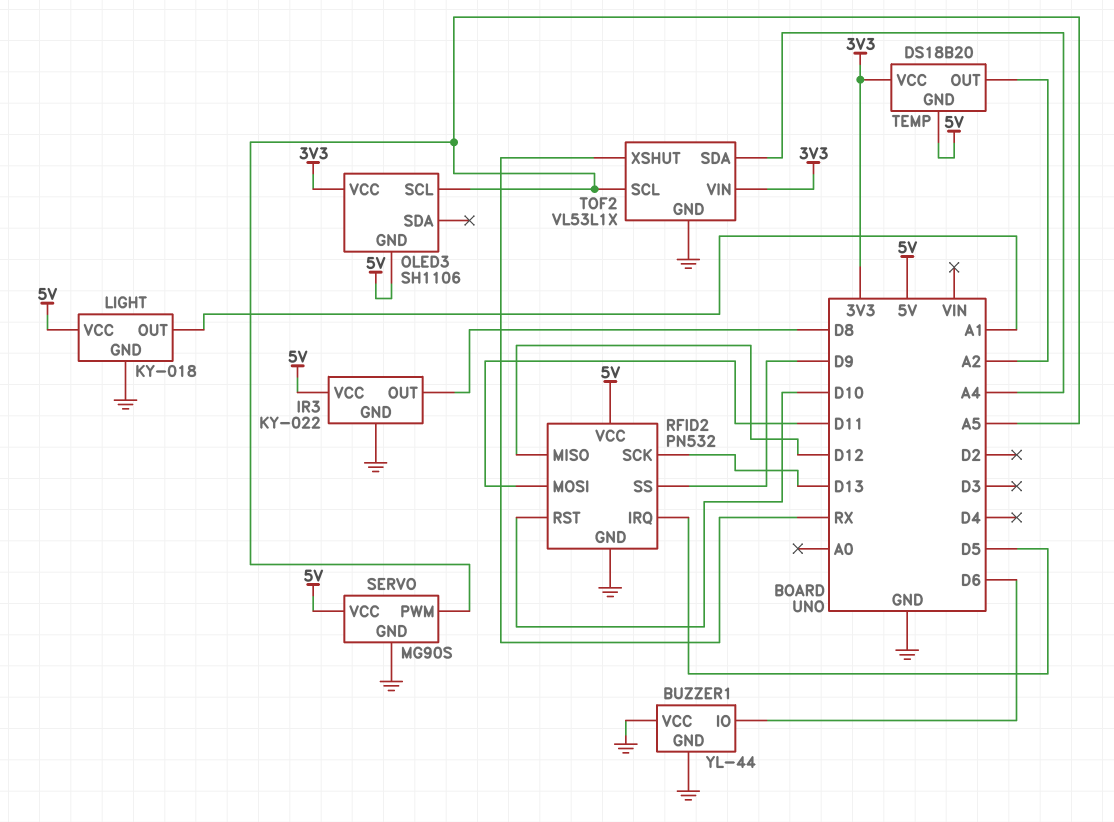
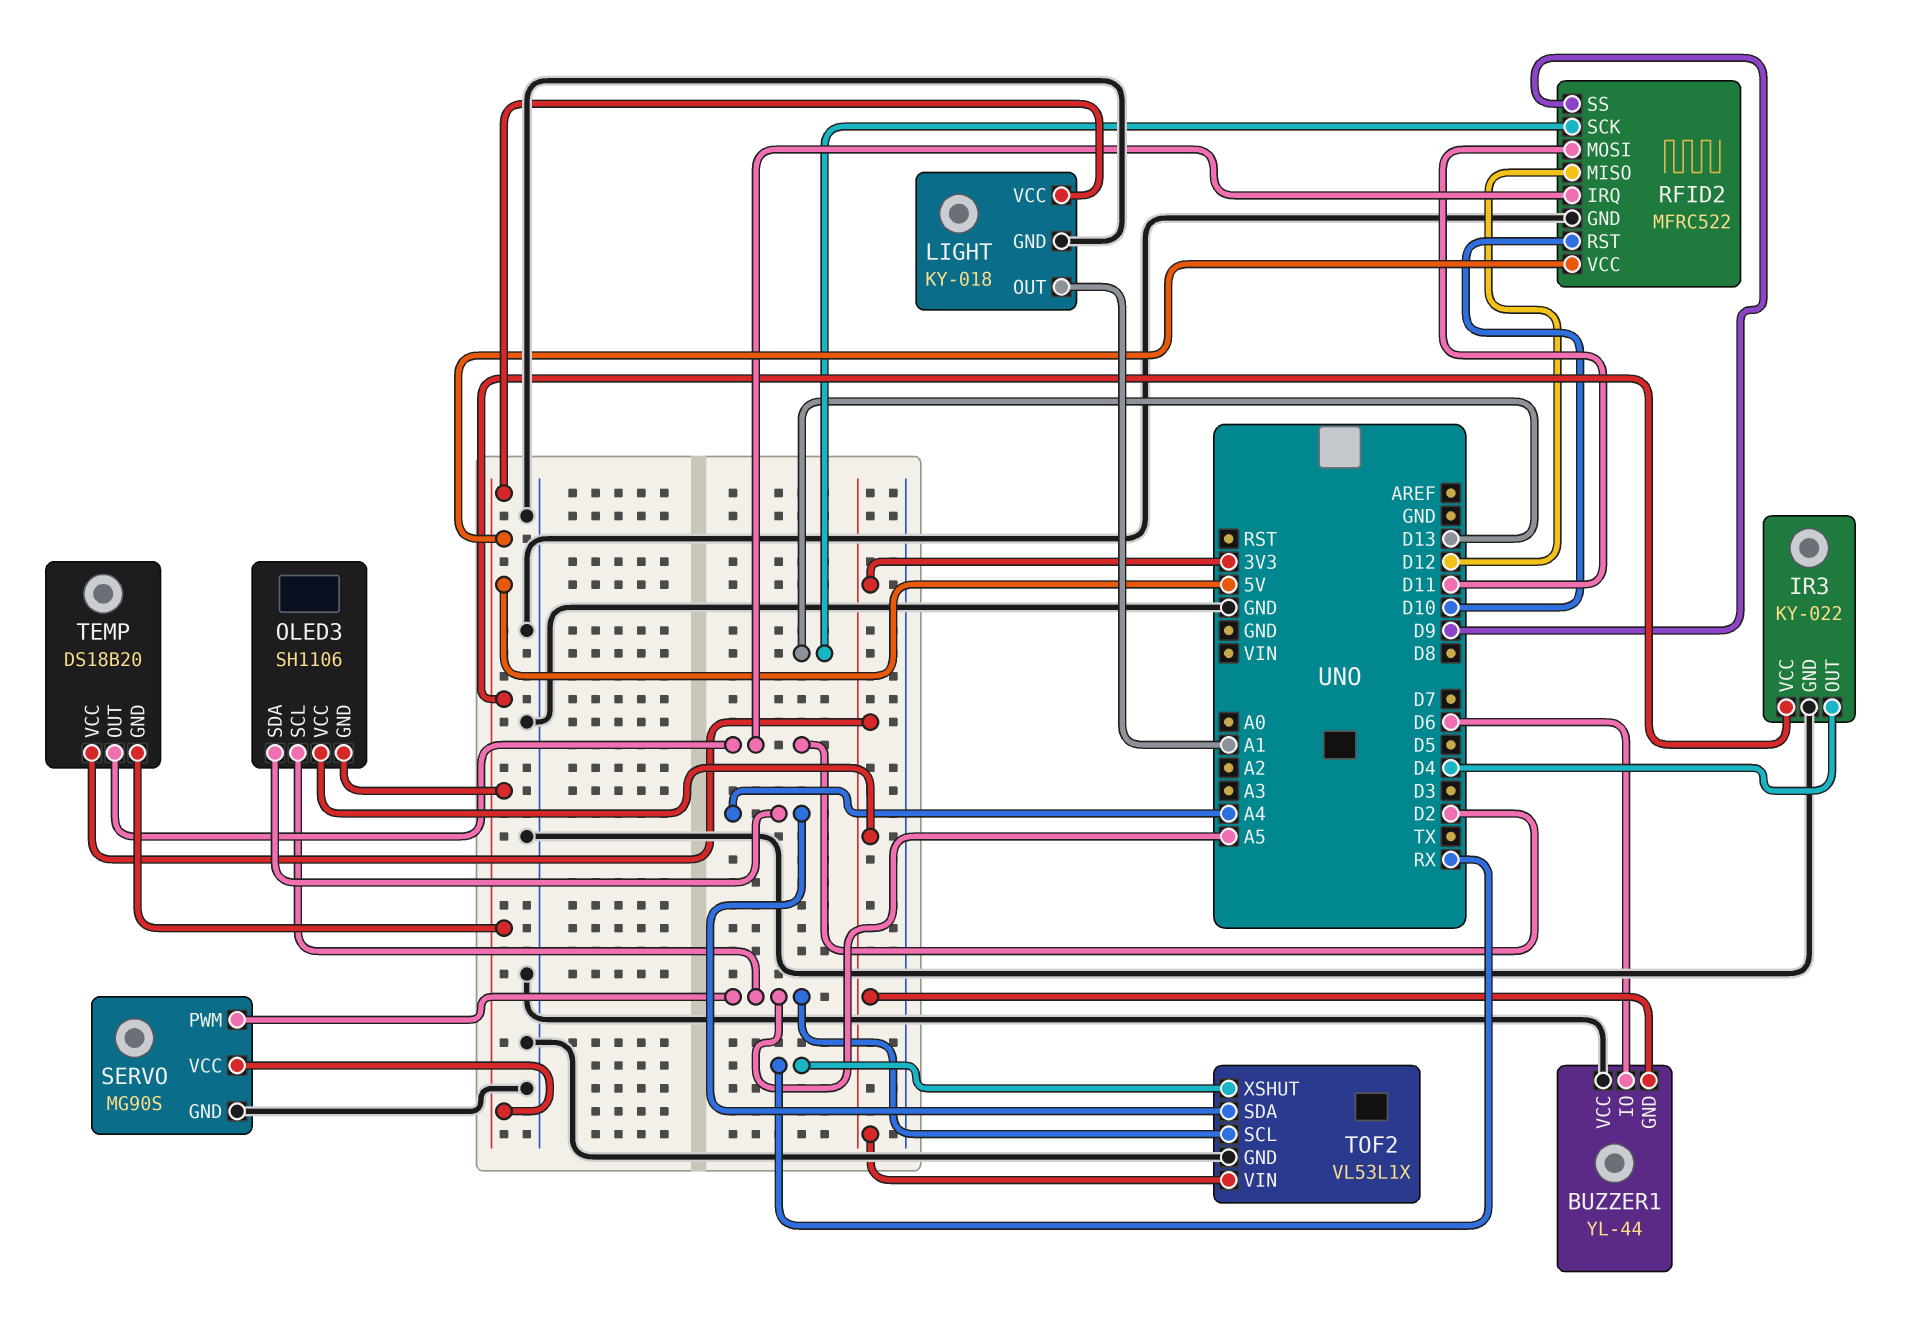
BUZZER1 pin GND: GND -> 3V3
IR3 pin OUT: D8 -> D4
OLED3 pin SDA: none -> A4
RFID2: PN532 -> MFRC522
RFID2 pin IRQ: D5 -> D2
TEMP pin OUT: A2 -> D2

